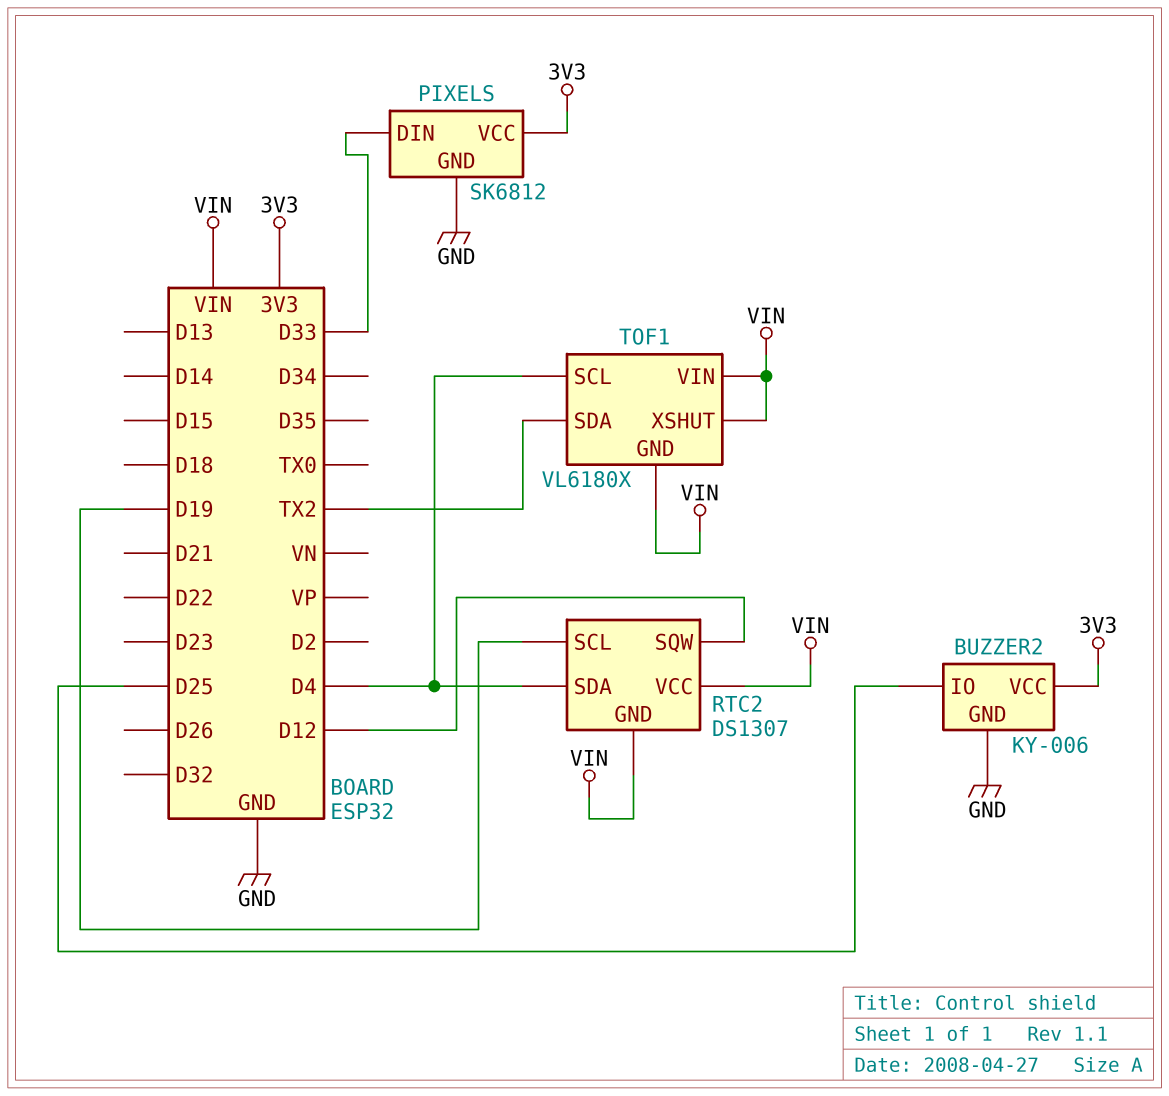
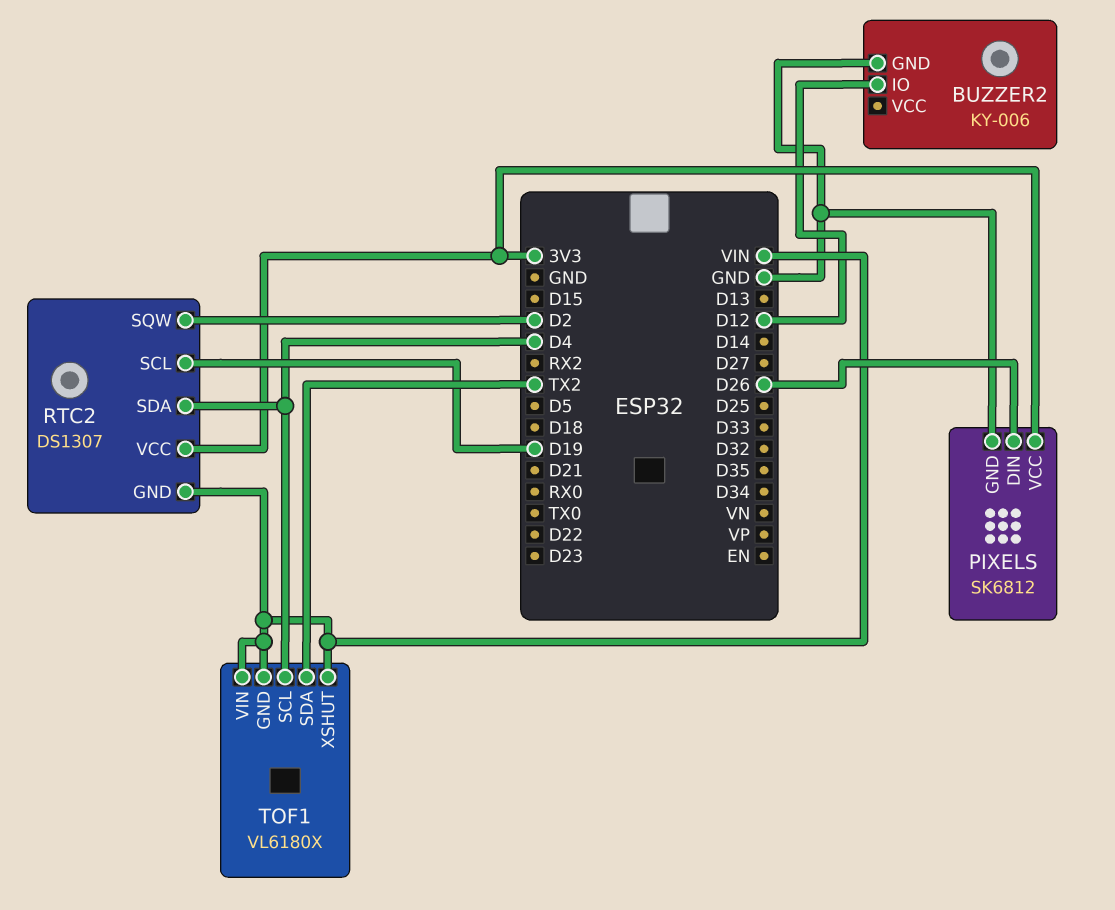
BUZZER2 pin IO: D25 -> D12
BUZZER2 pin VCC: 3V3 -> none
PIXELS pin DIN: D33 -> D26
RTC2 pin SQW: D12 -> D2
RTC2 pin VCC: VIN -> 3V3

